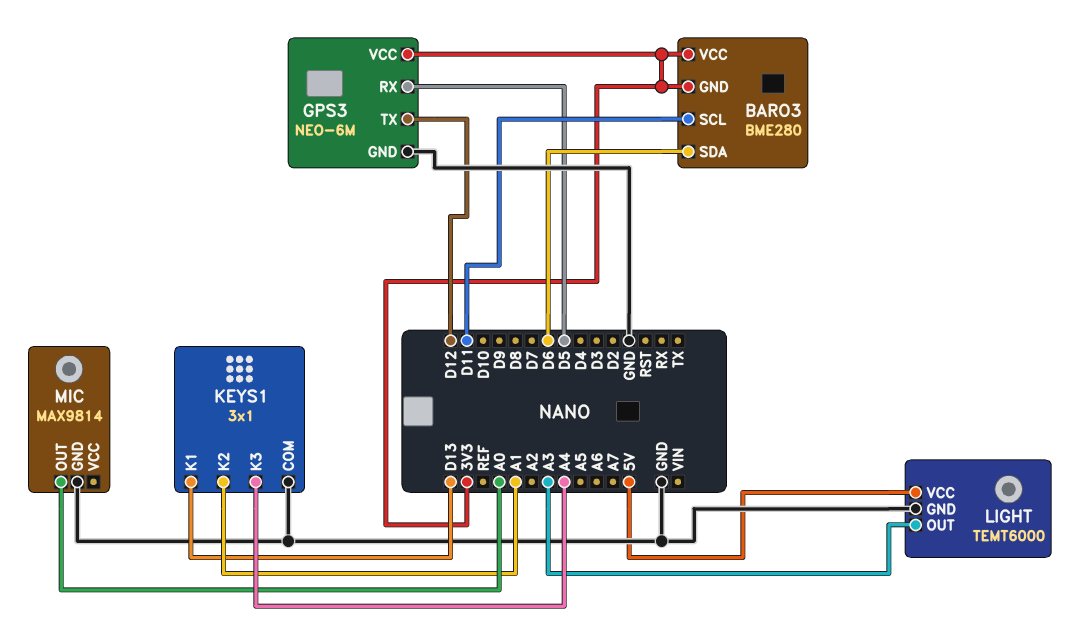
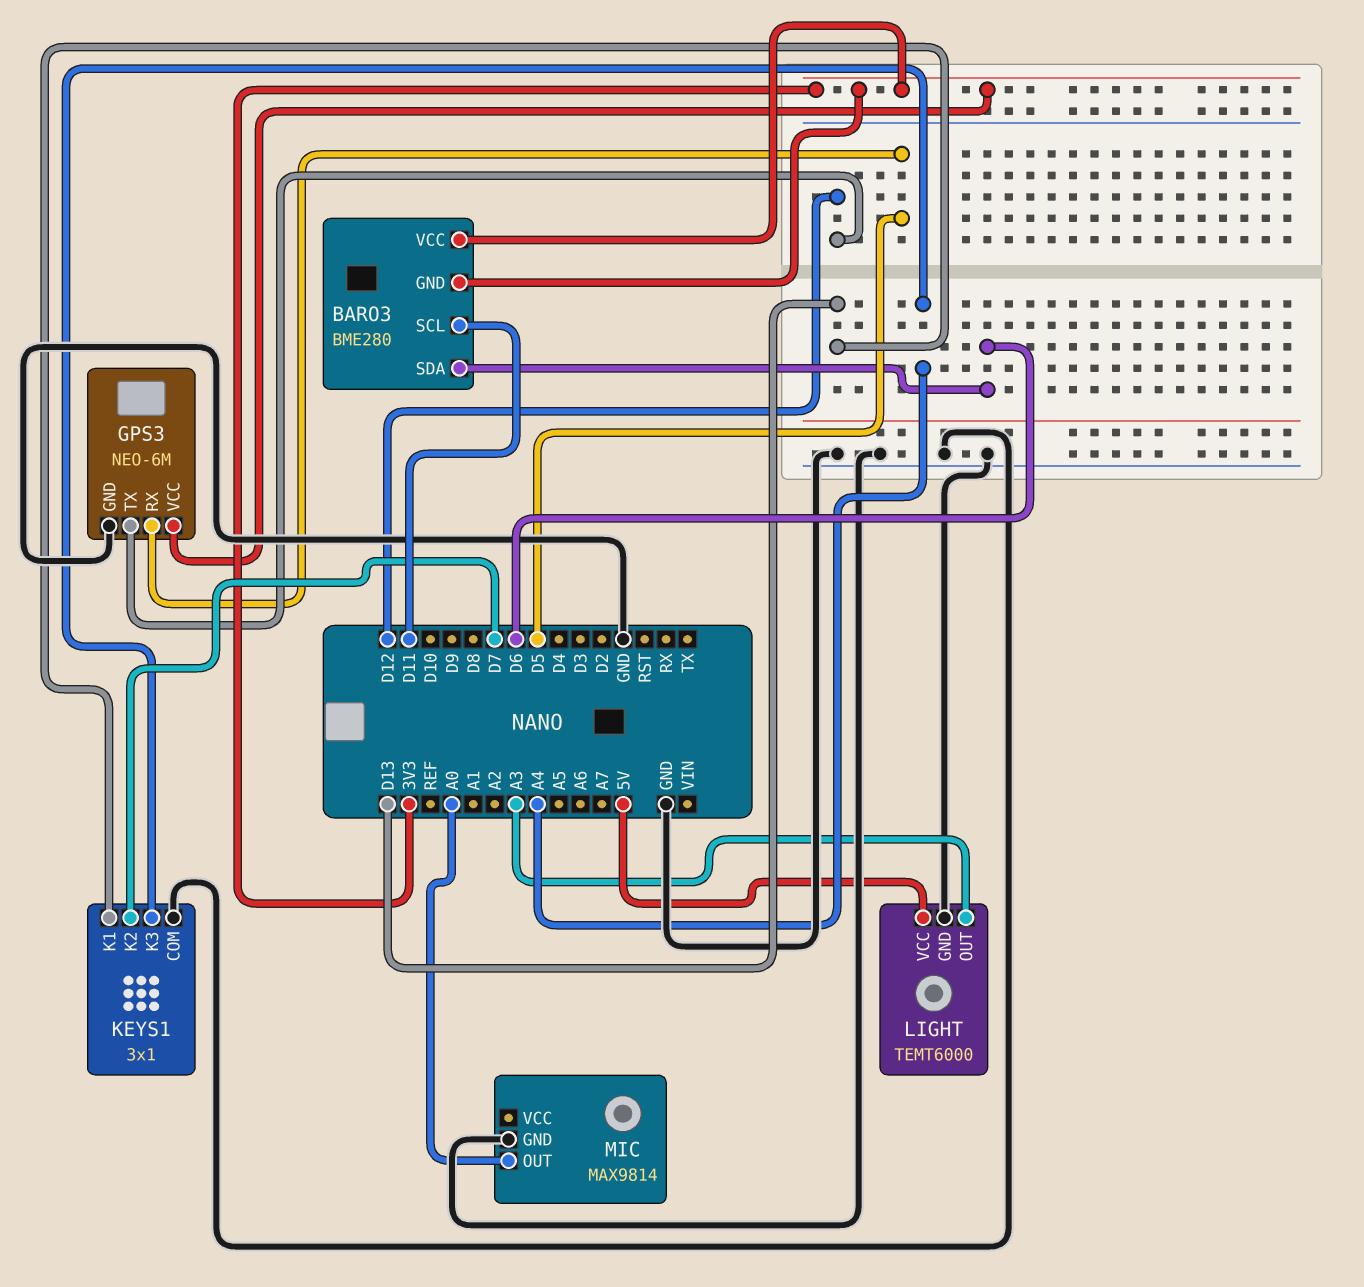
KEYS1 pin K2: A1 -> D7

